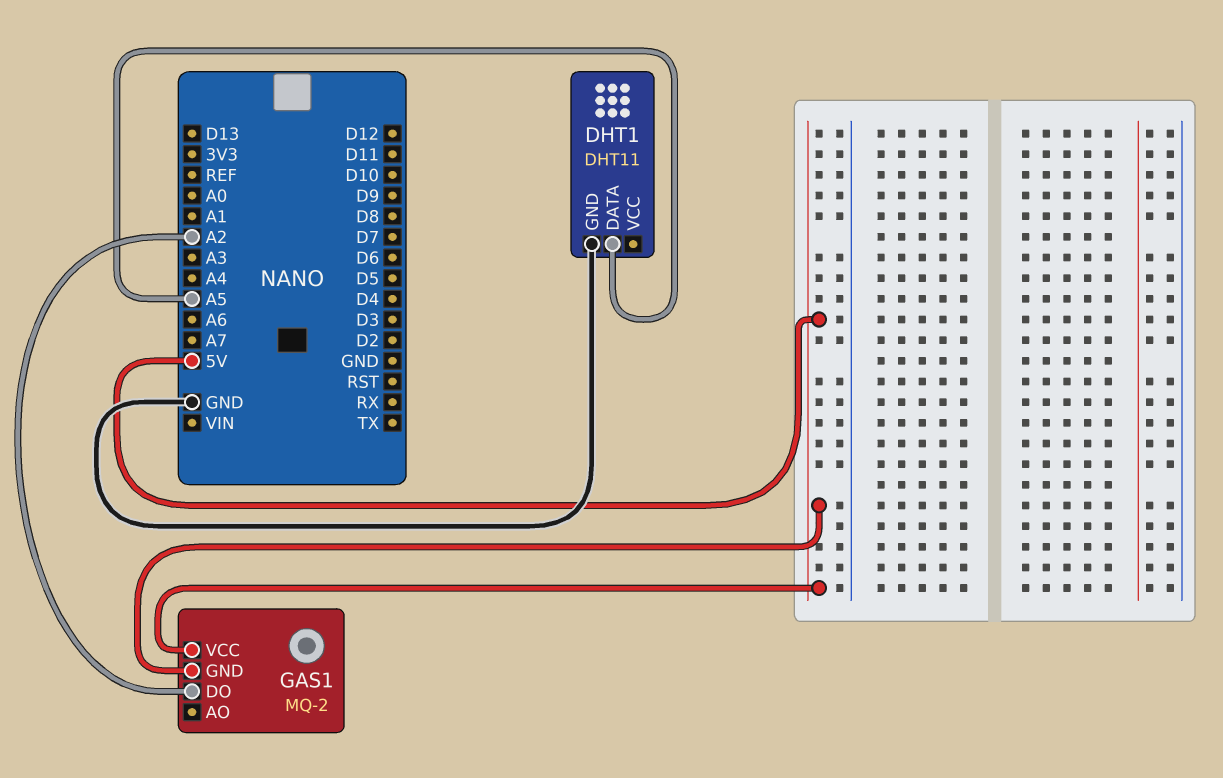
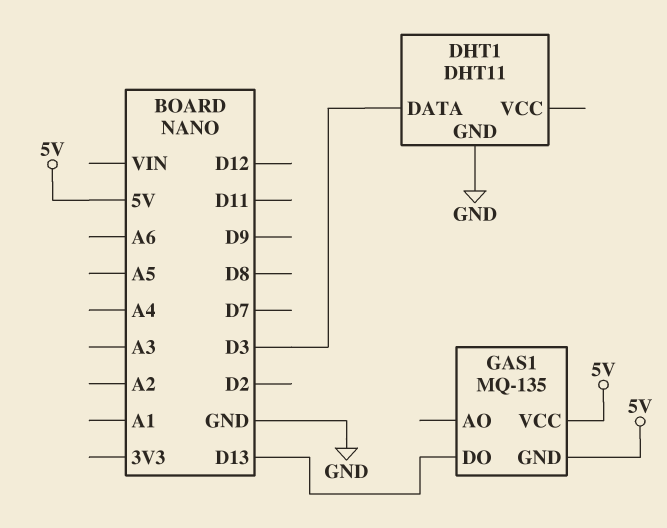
DHT1 pin DATA: A5 -> D3
GAS1: MQ-2 -> MQ-135
GAS1 pin DO: A2 -> D13

